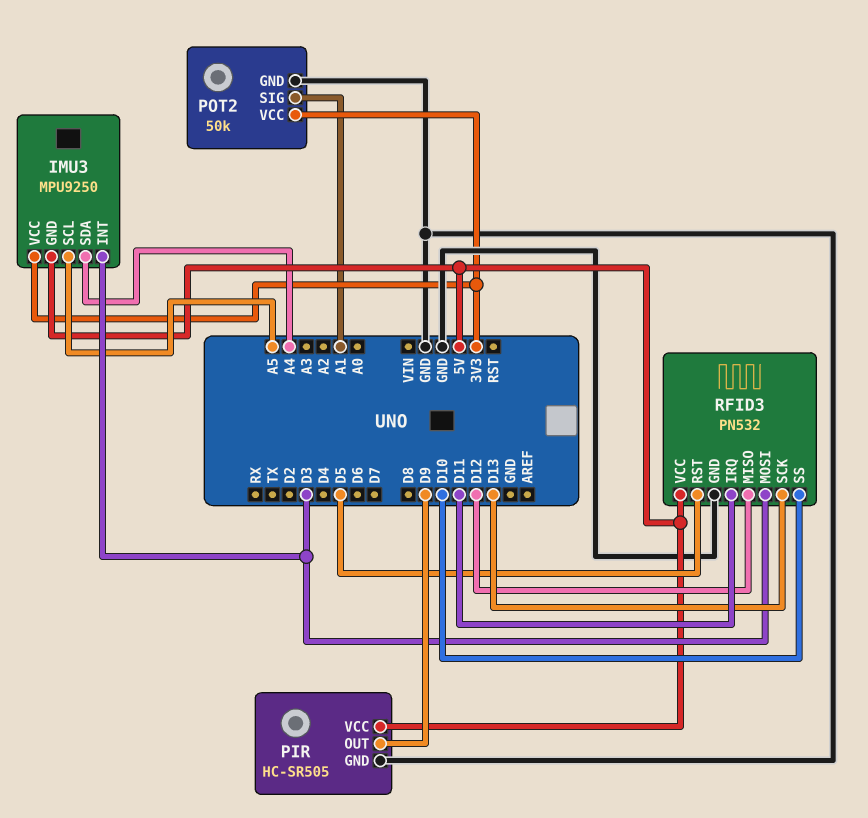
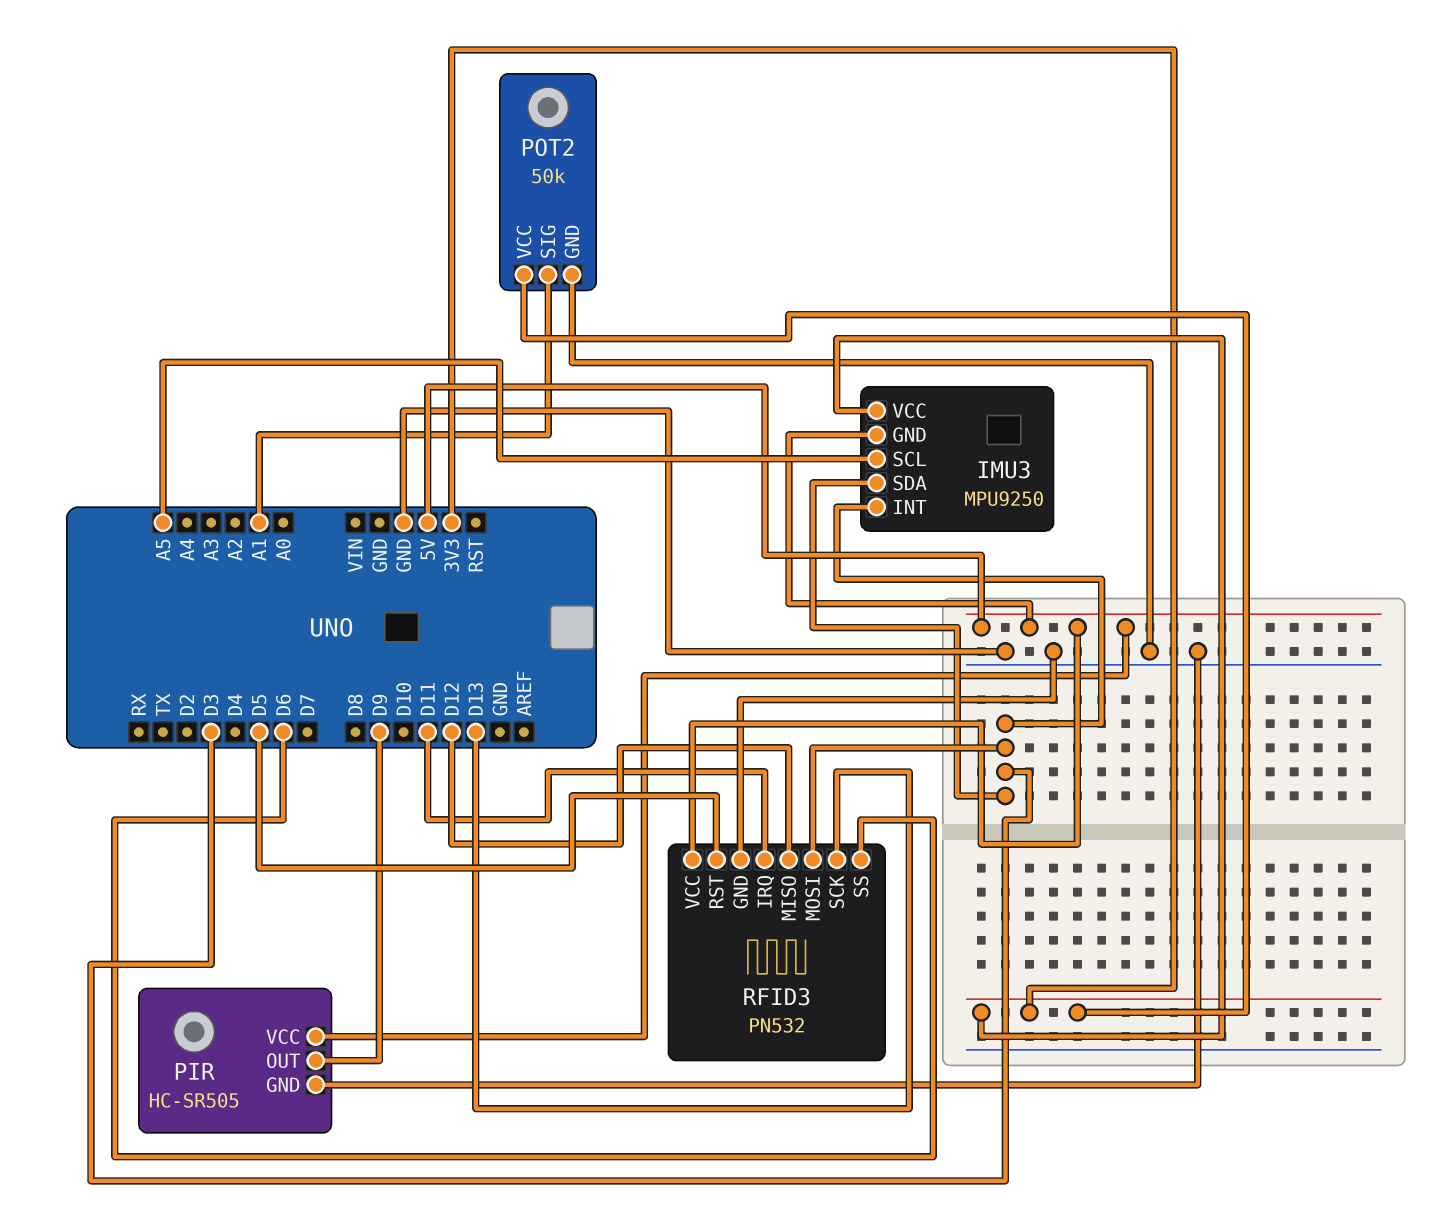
IMU3 pin SDA: A4 -> D3
RFID3 pin SS: D10 -> D6

